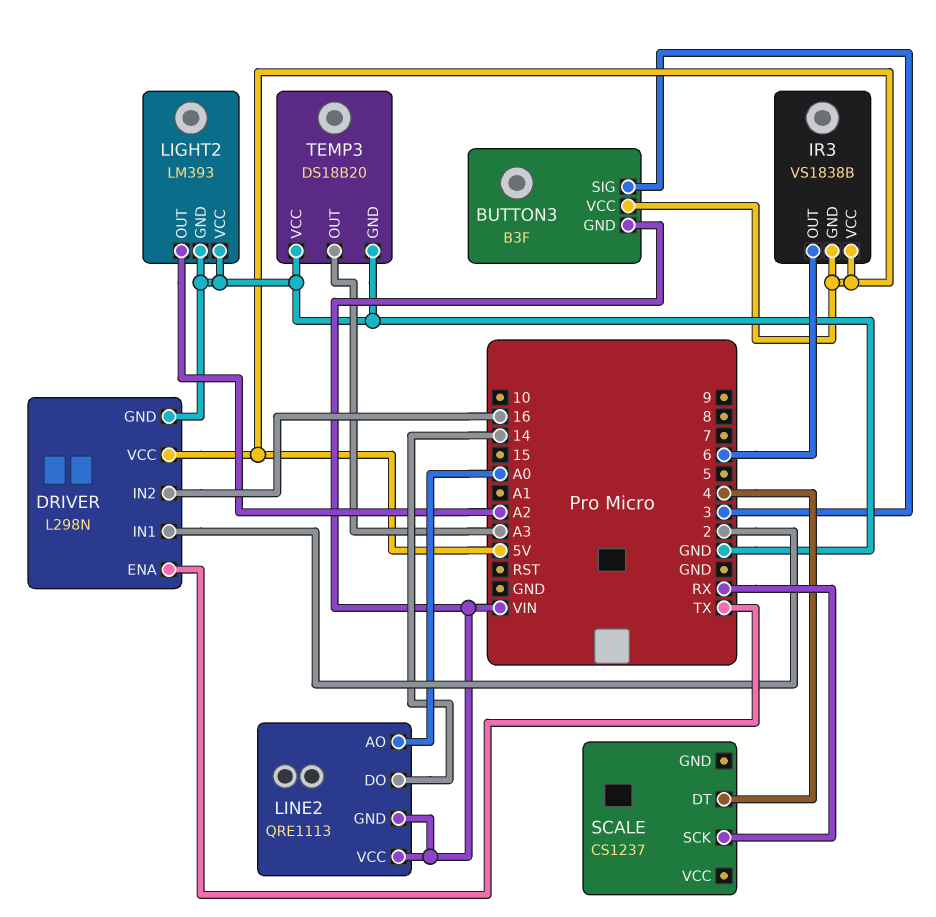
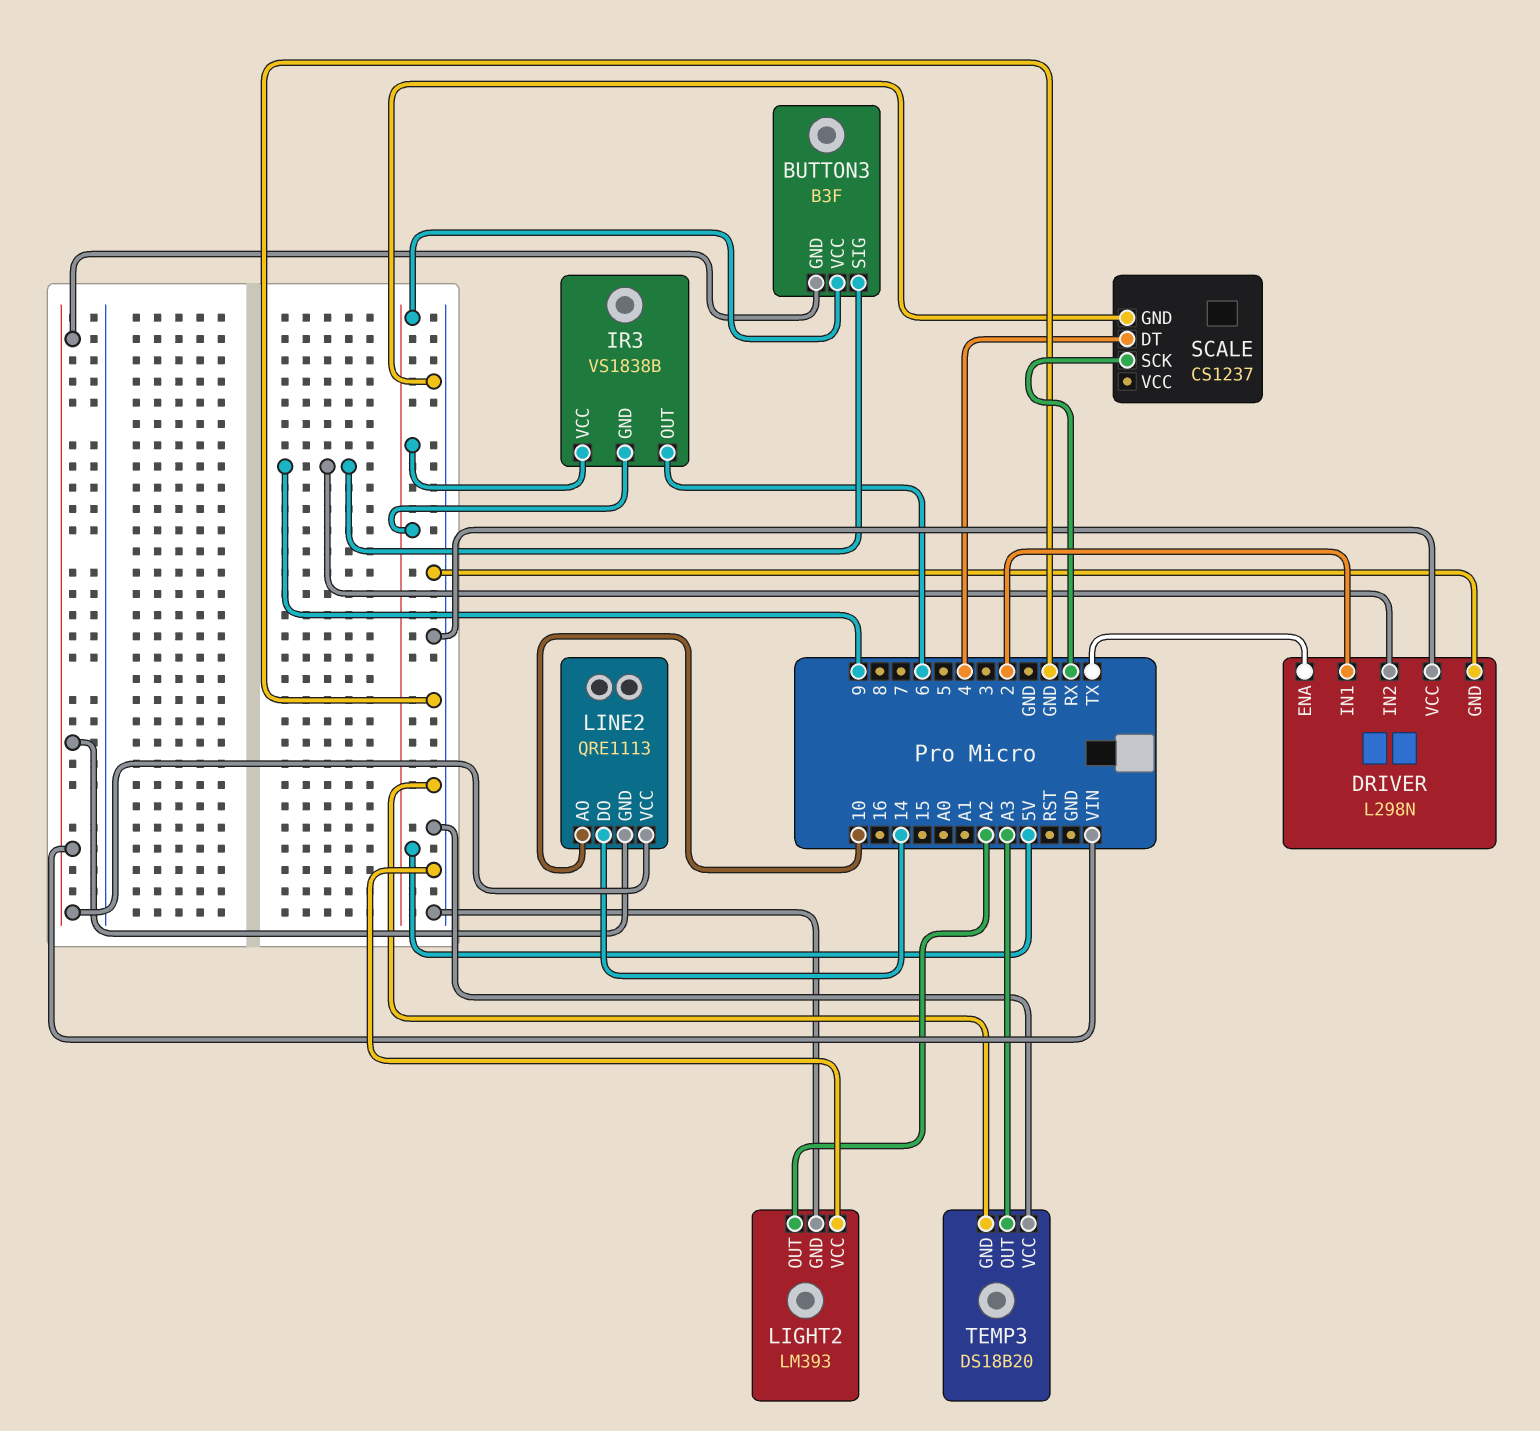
BUTTON3 pin SIG: 3 -> 9
DRIVER pin IN2: 16 -> 9
DRIVER pin VCC: 5V -> GND
LINE2 pin AO: A0 -> 10
SCALE pin GND: none -> GND

